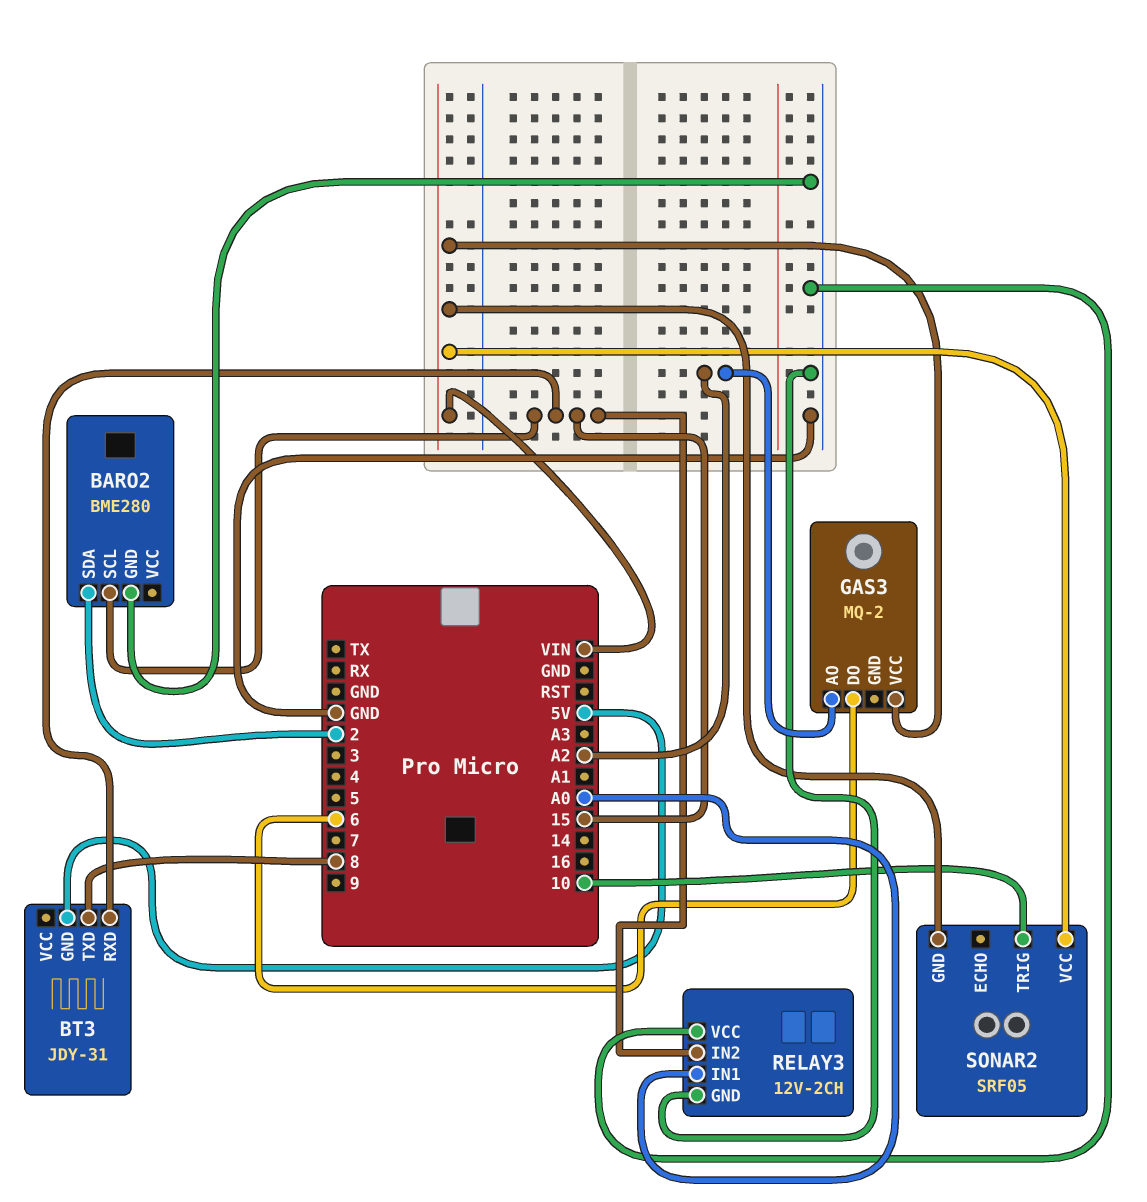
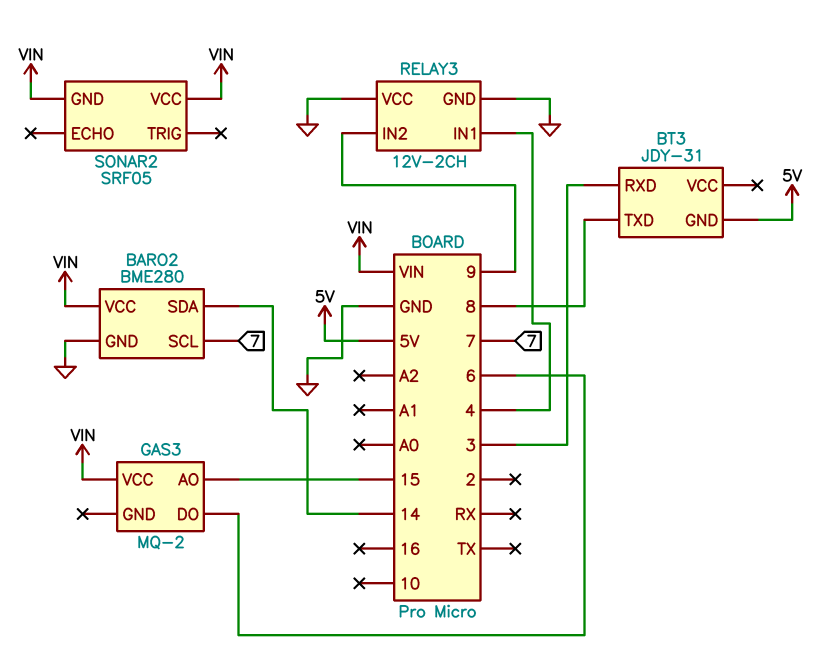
BARO2 pin SCL: 15 -> 7
BARO2 pin SDA: 2 -> 14
BARO2 pin VCC: none -> VIN
BT3 pin RXD: 15 -> 3
GAS3 pin AO: A2 -> 15
RELAY3 pin IN1: A0 -> 4
RELAY3 pin IN2: 15 -> 9
SONAR2 pin TRIG: 10 -> none

